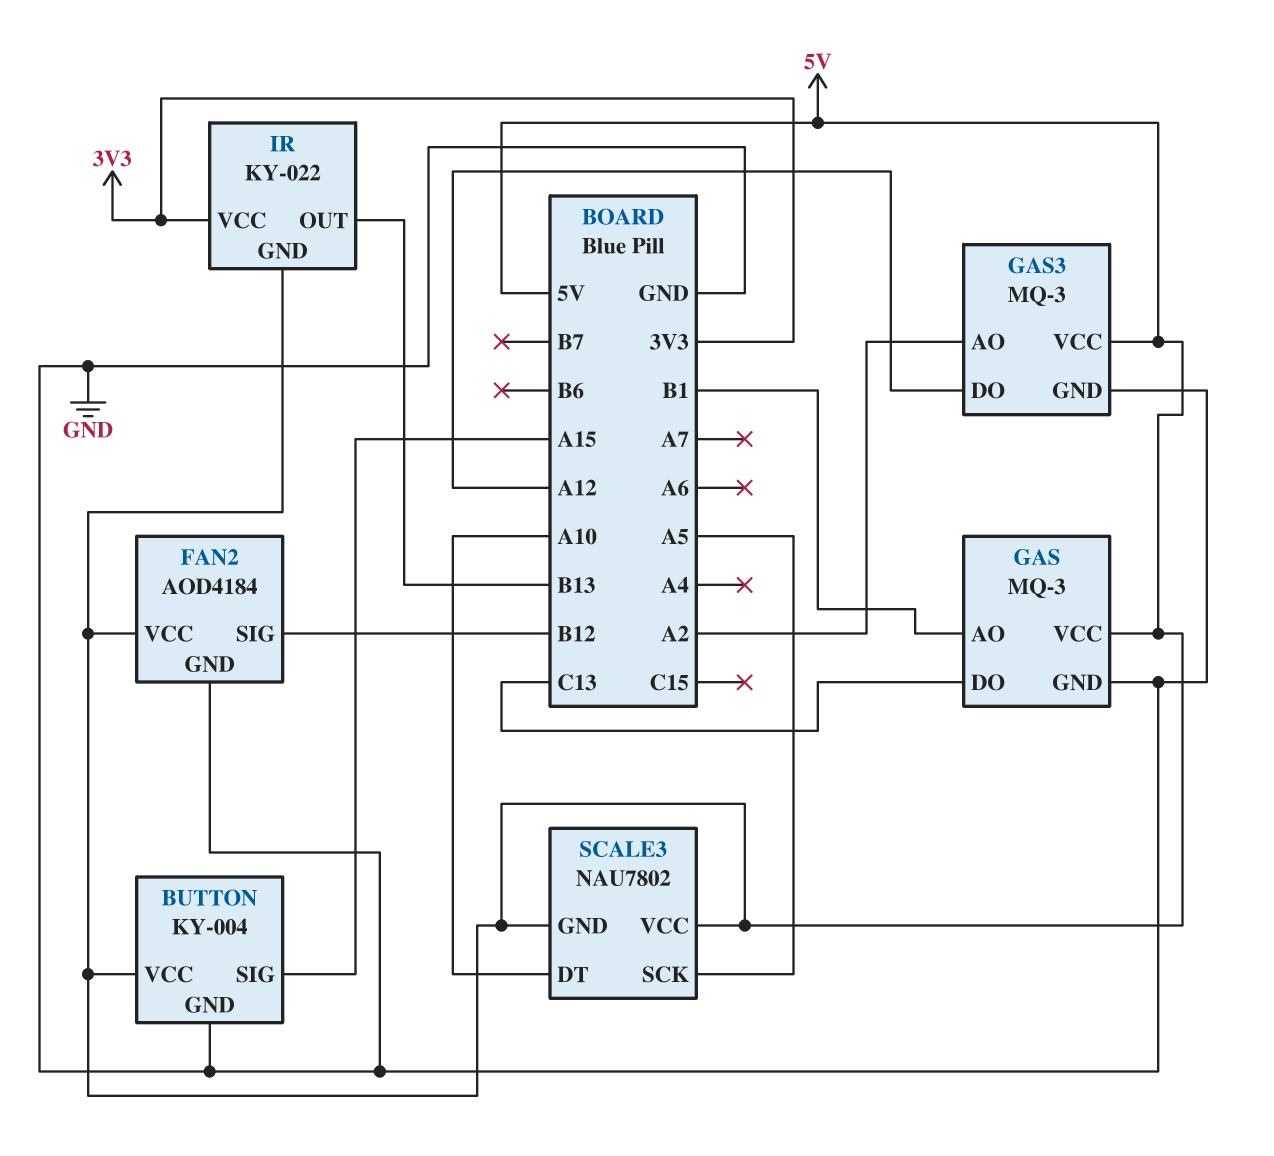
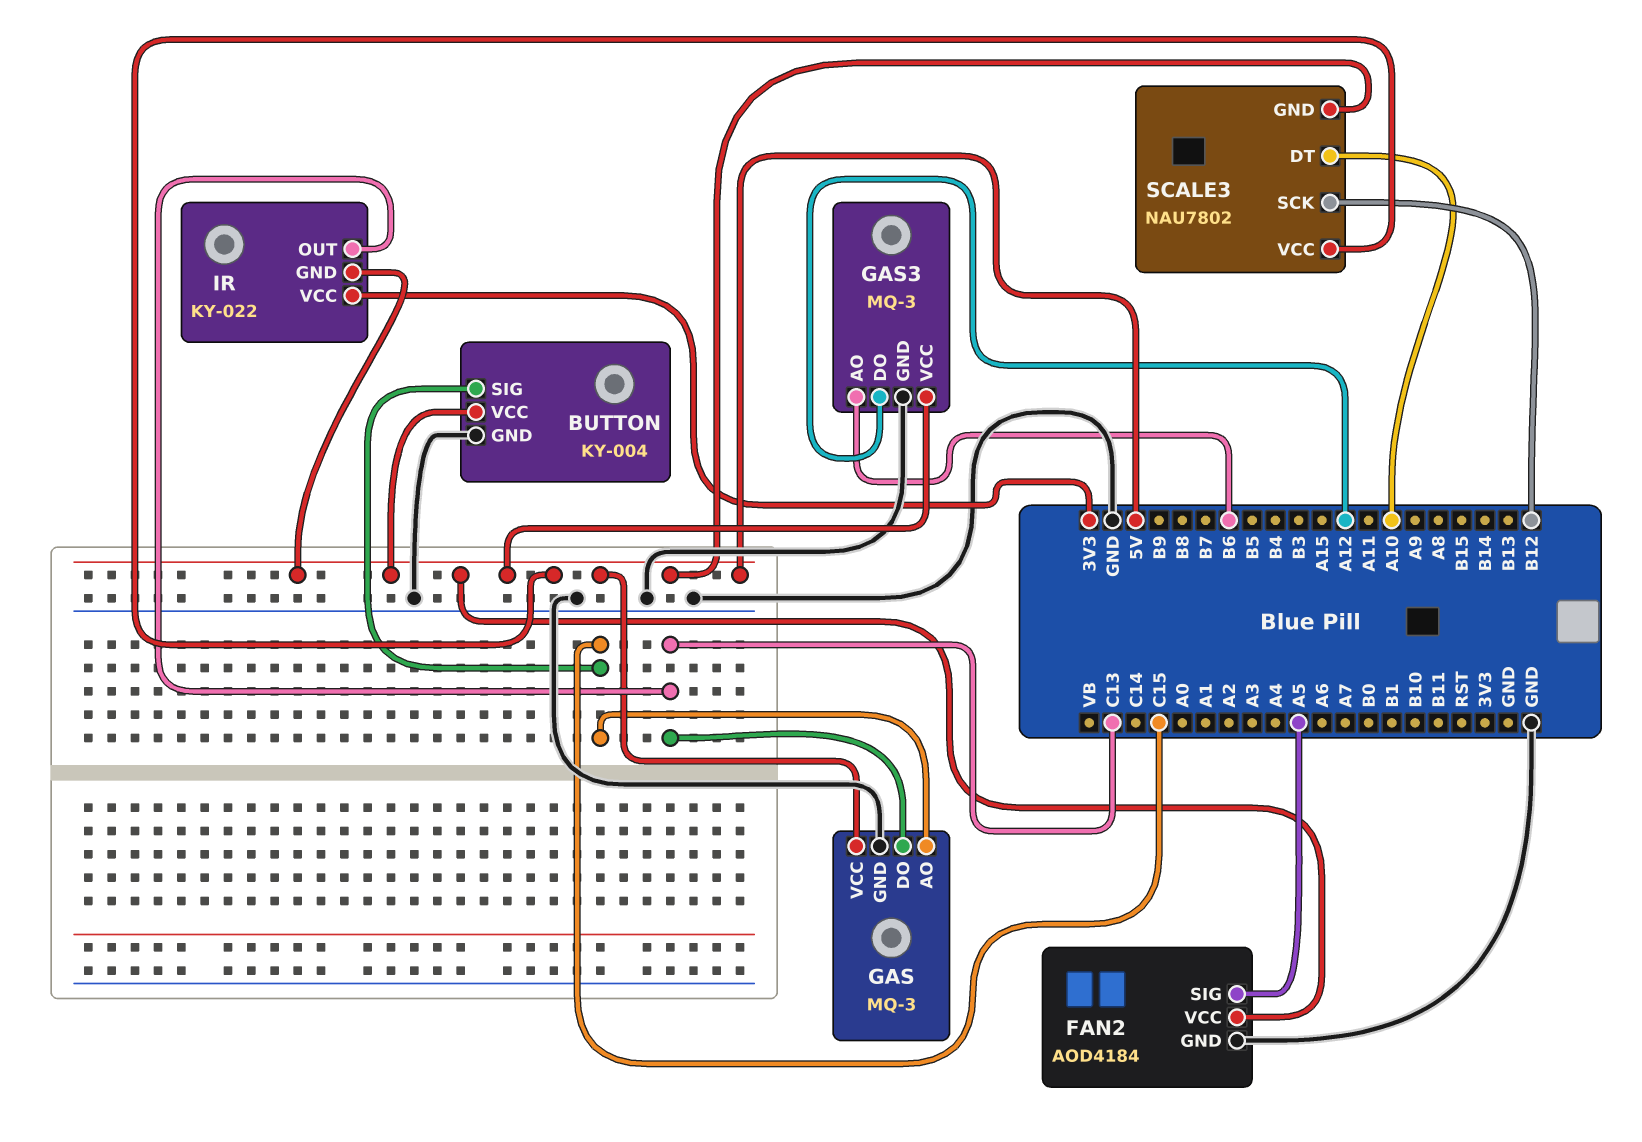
BUTTON pin SIG: A15 -> C15
FAN2 pin SIG: B12 -> A5
GAS pin AO: B1 -> C15
GAS3 pin AO: A2 -> B6
IR pin OUT: B13 -> C13
SCALE3 pin SCK: A5 -> B12

